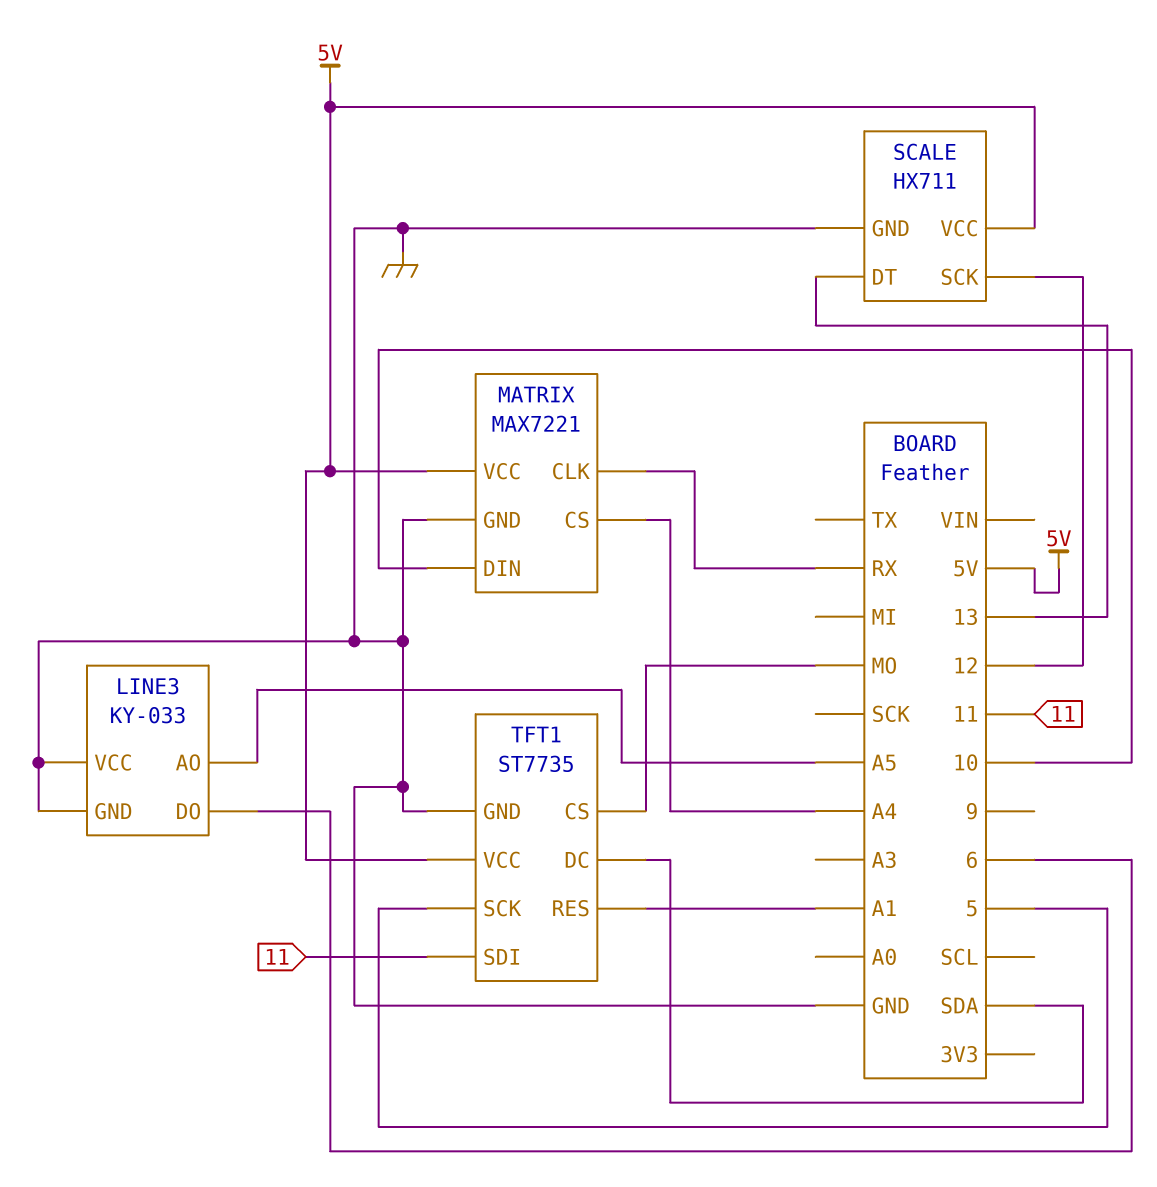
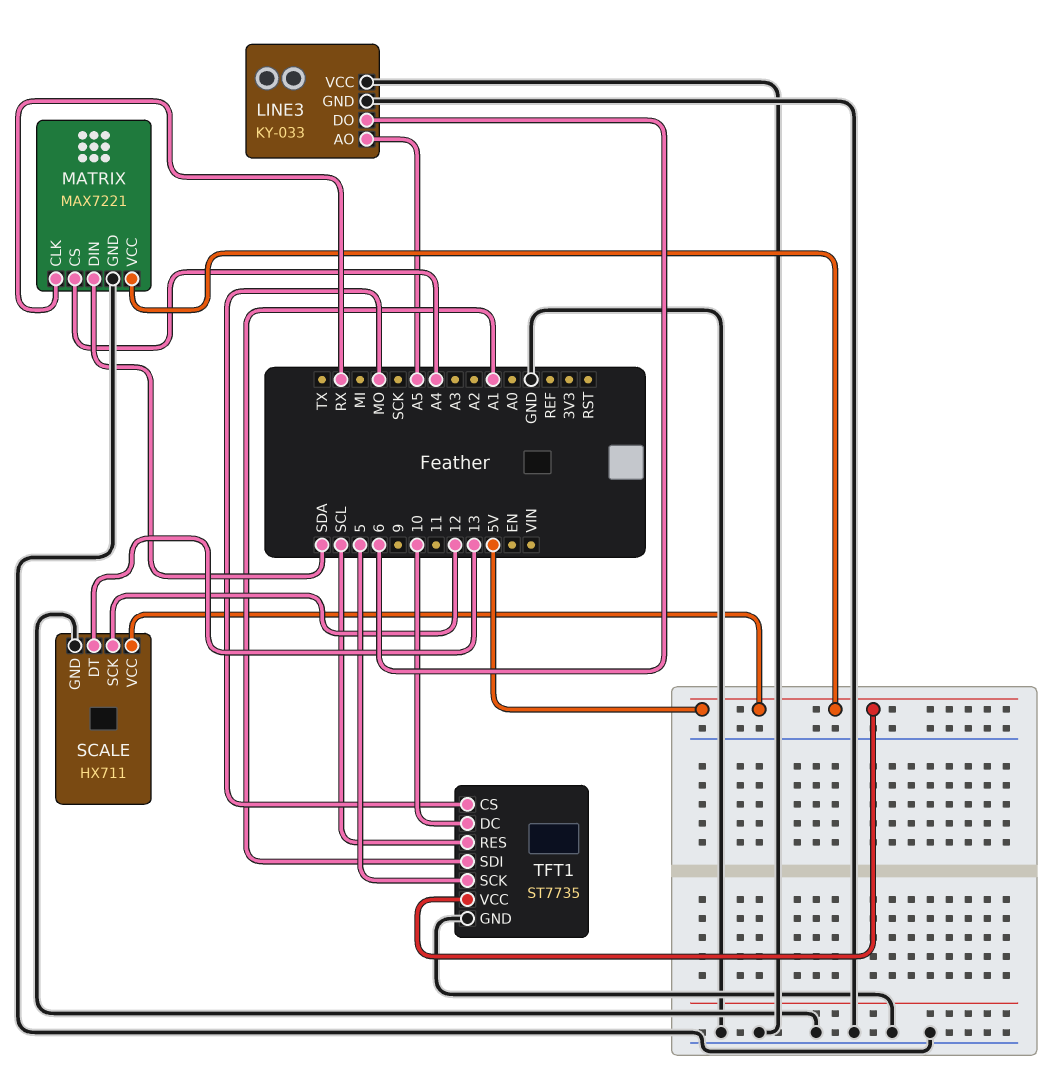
MATRIX pin DIN: 10 -> SDA
TFT1 pin DC: SDA -> 10
TFT1 pin RES: A1 -> SCL
TFT1 pin SDI: 11 -> A1

